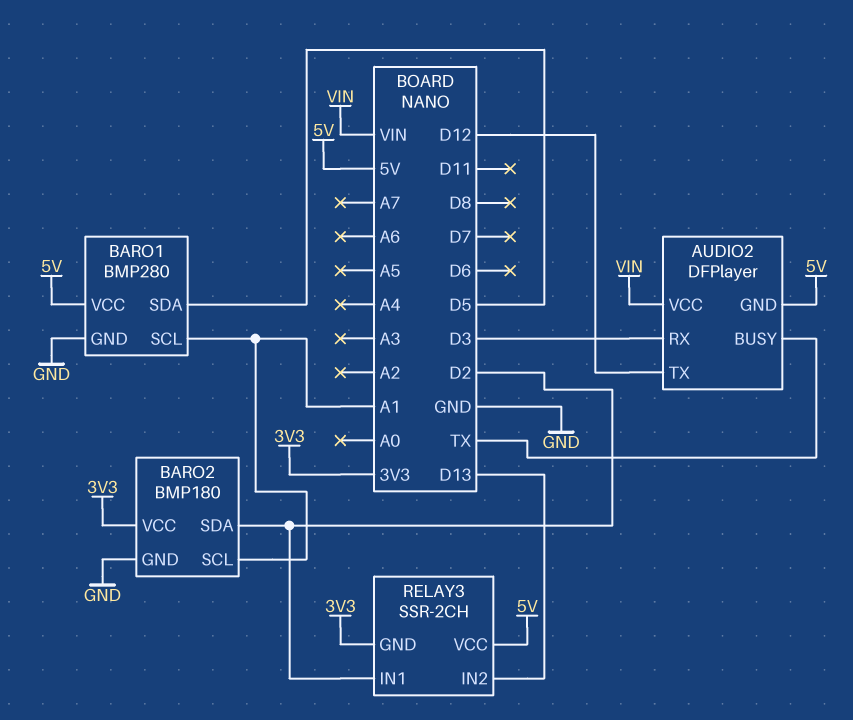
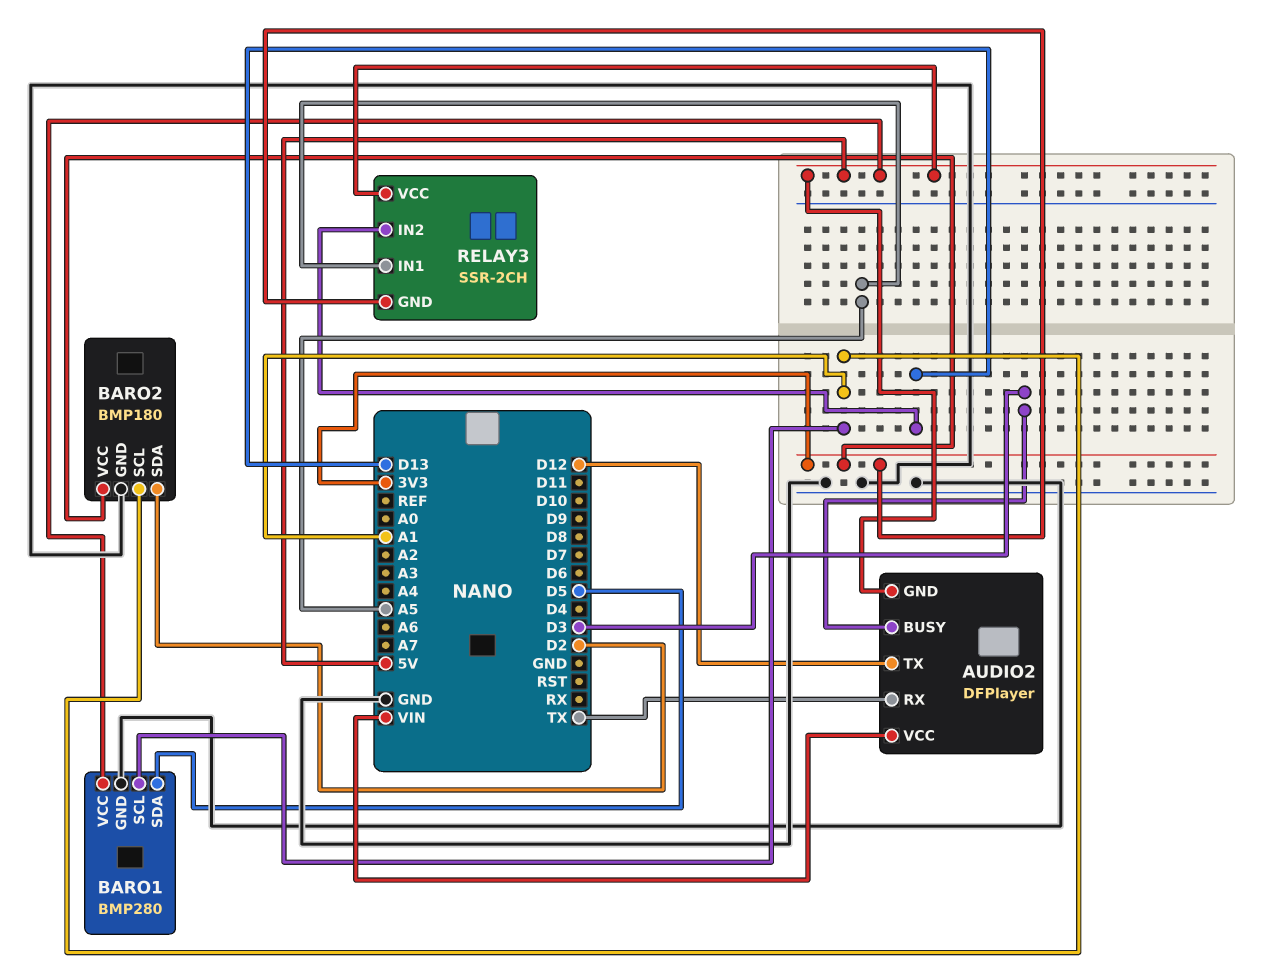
AUDIO2 pin BUSY: TX -> D3
AUDIO2 pin RX: D3 -> TX
RELAY3 pin IN1: D2 -> A5

